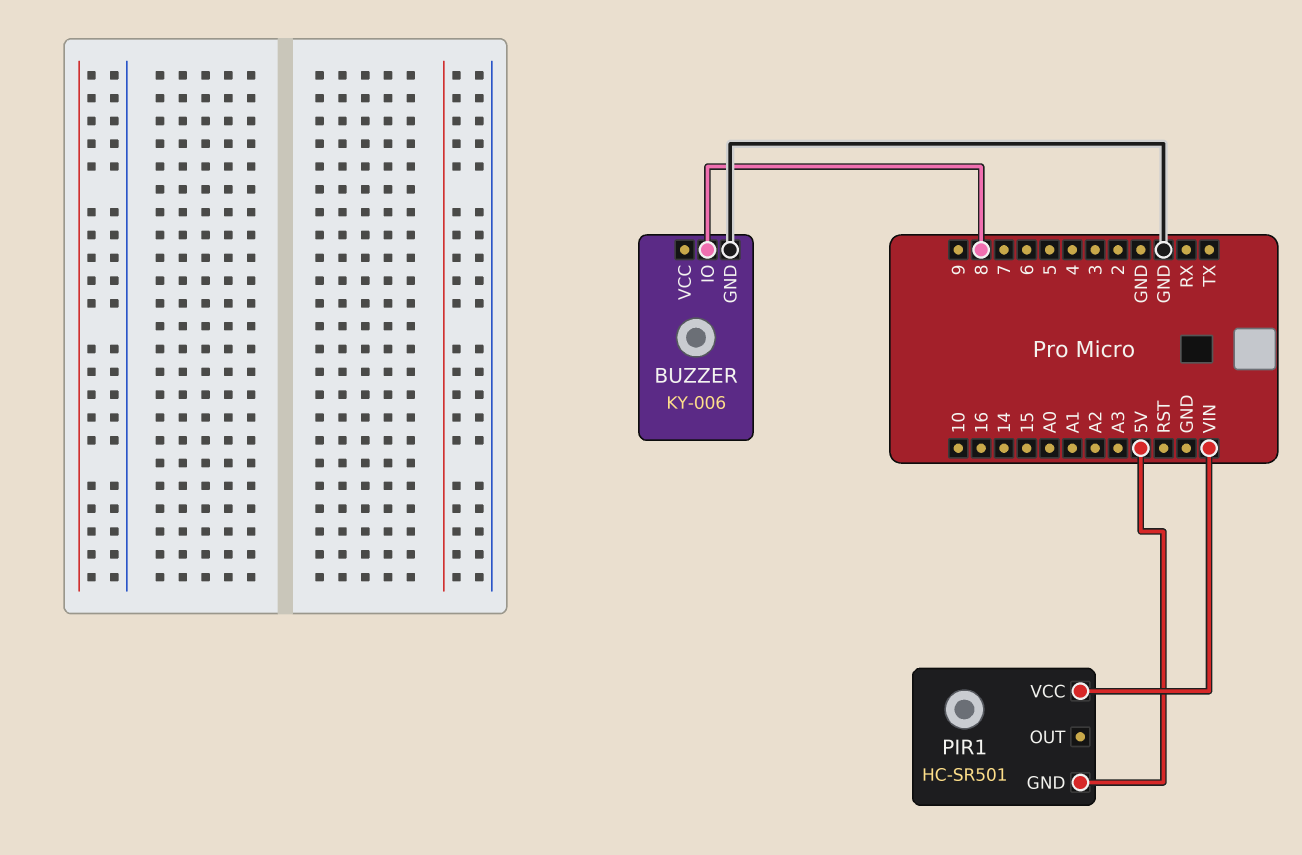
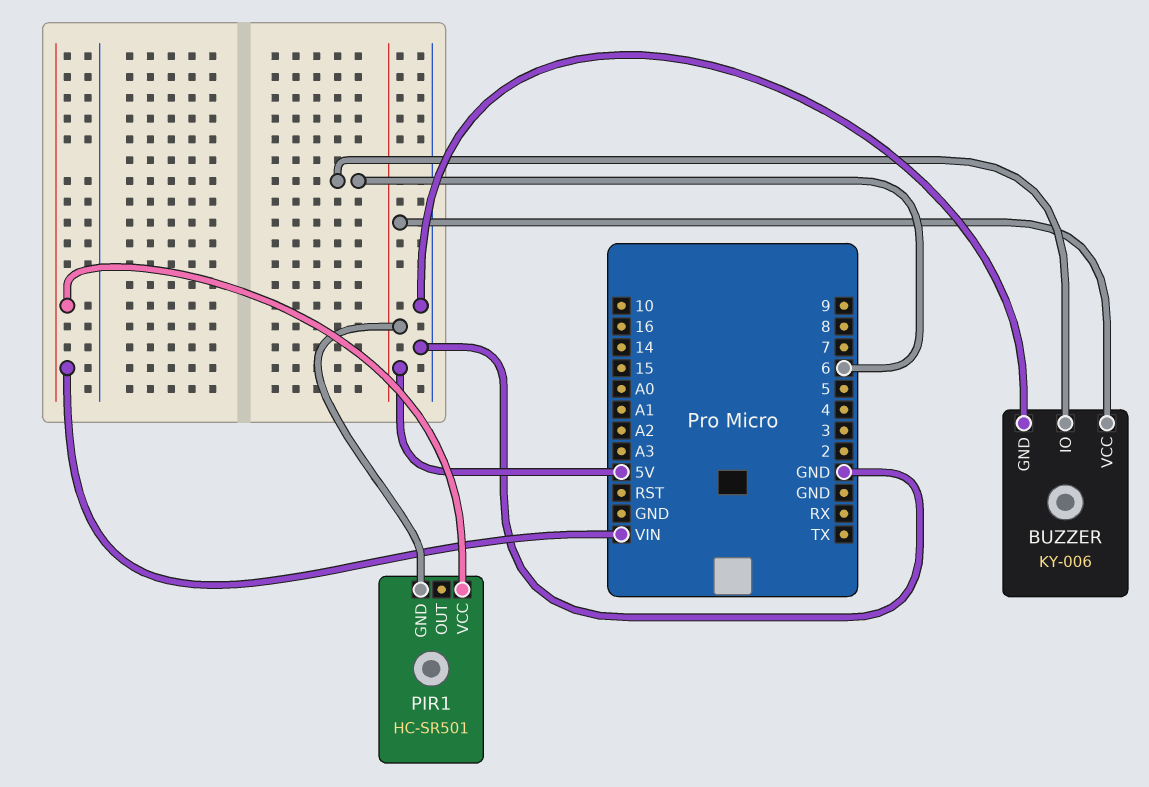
BUZZER pin IO: 8 -> 6
BUZZER pin VCC: none -> 5V

